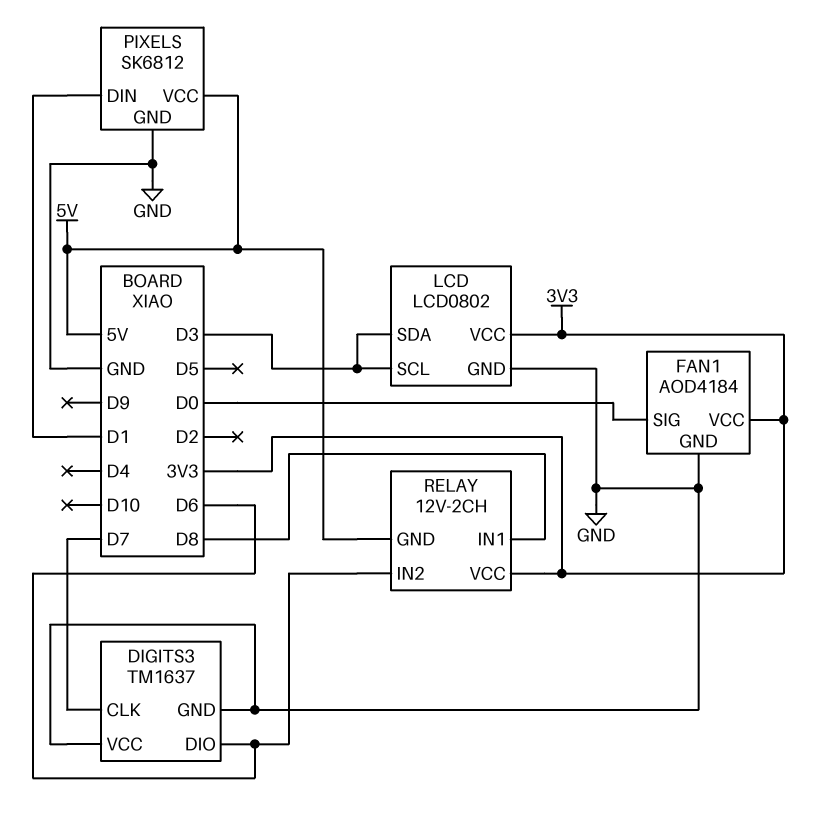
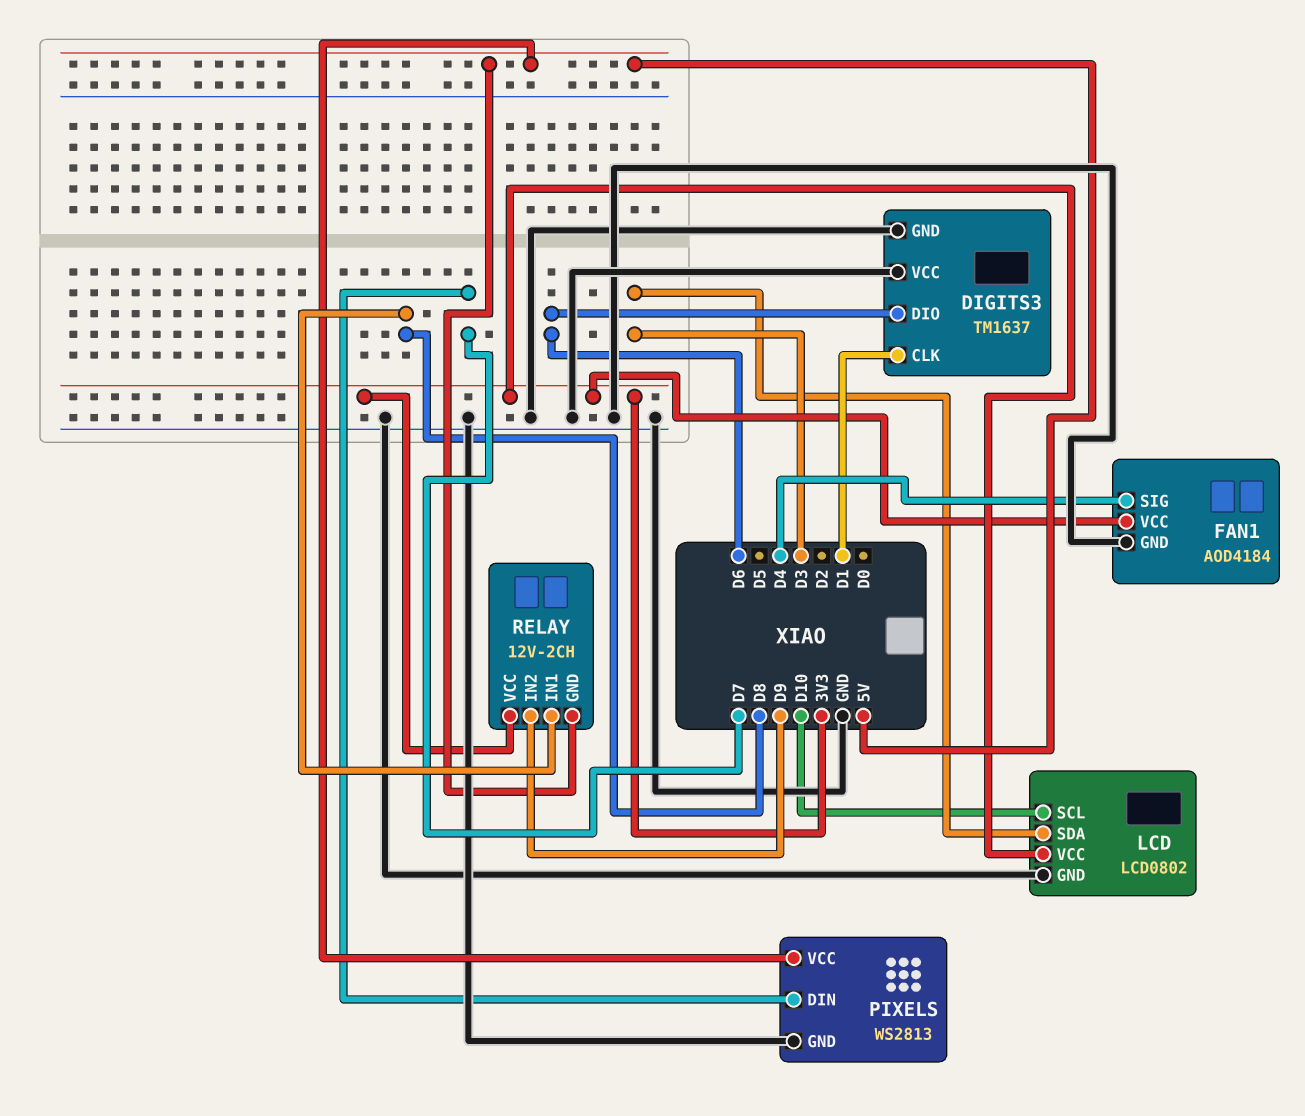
DIGITS3 pin CLK: D7 -> D1
FAN1 pin SIG: D0 -> D4
LCD pin SCL: D3 -> D10
PIXELS: SK6812 -> WS2813
PIXELS pin DIN: D1 -> D7
RELAY pin IN2: D6 -> D9

